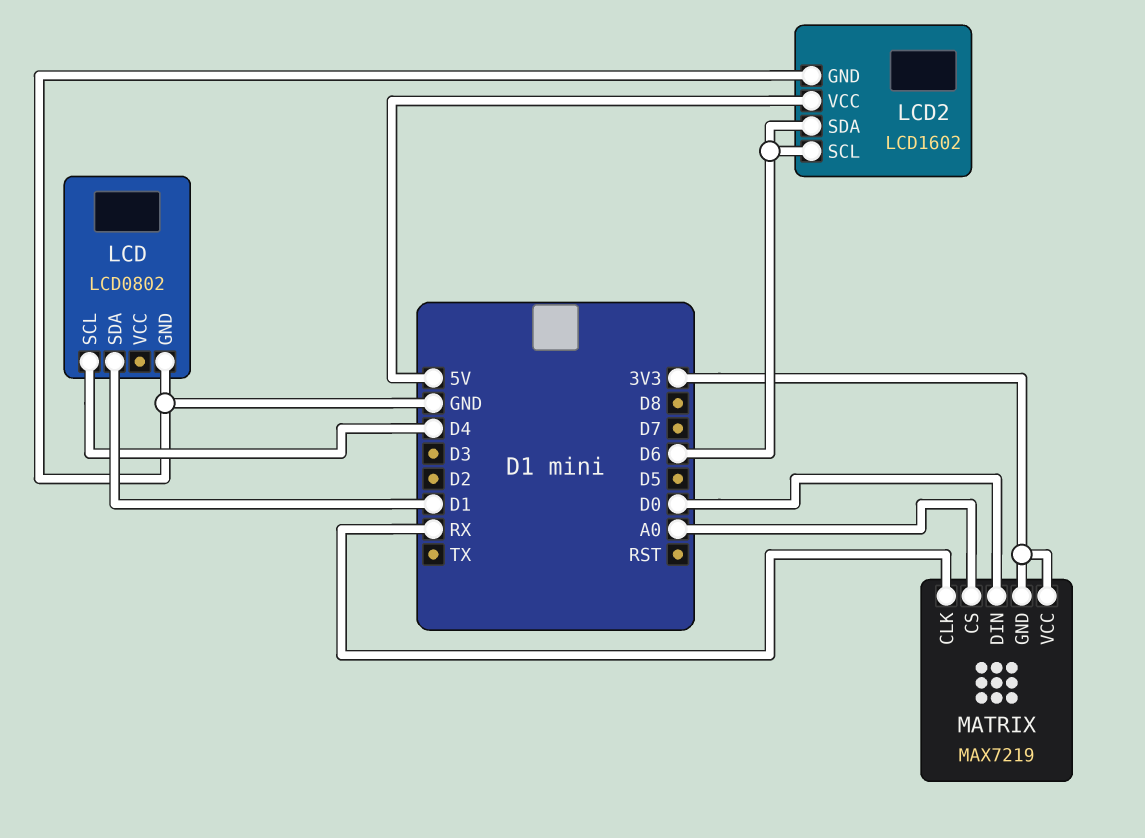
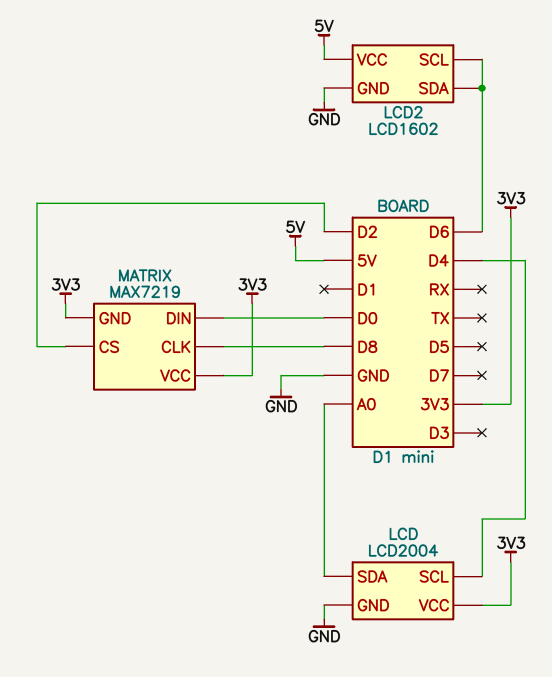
LCD: LCD0802 -> LCD2004
LCD pin SDA: D1 -> A0
LCD pin VCC: none -> 3V3
MATRIX pin CLK: RX -> D8
MATRIX pin CS: A0 -> D2

